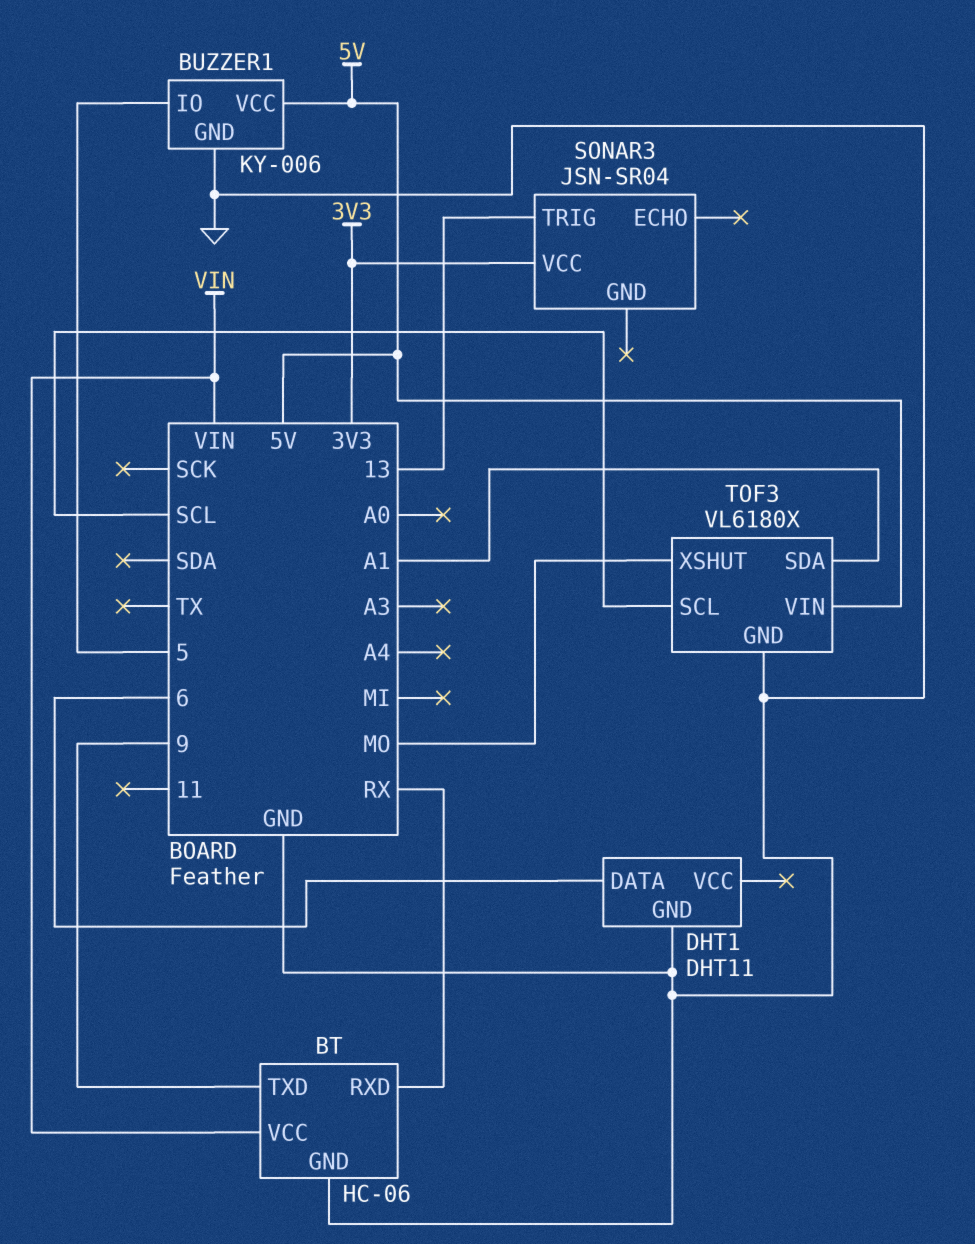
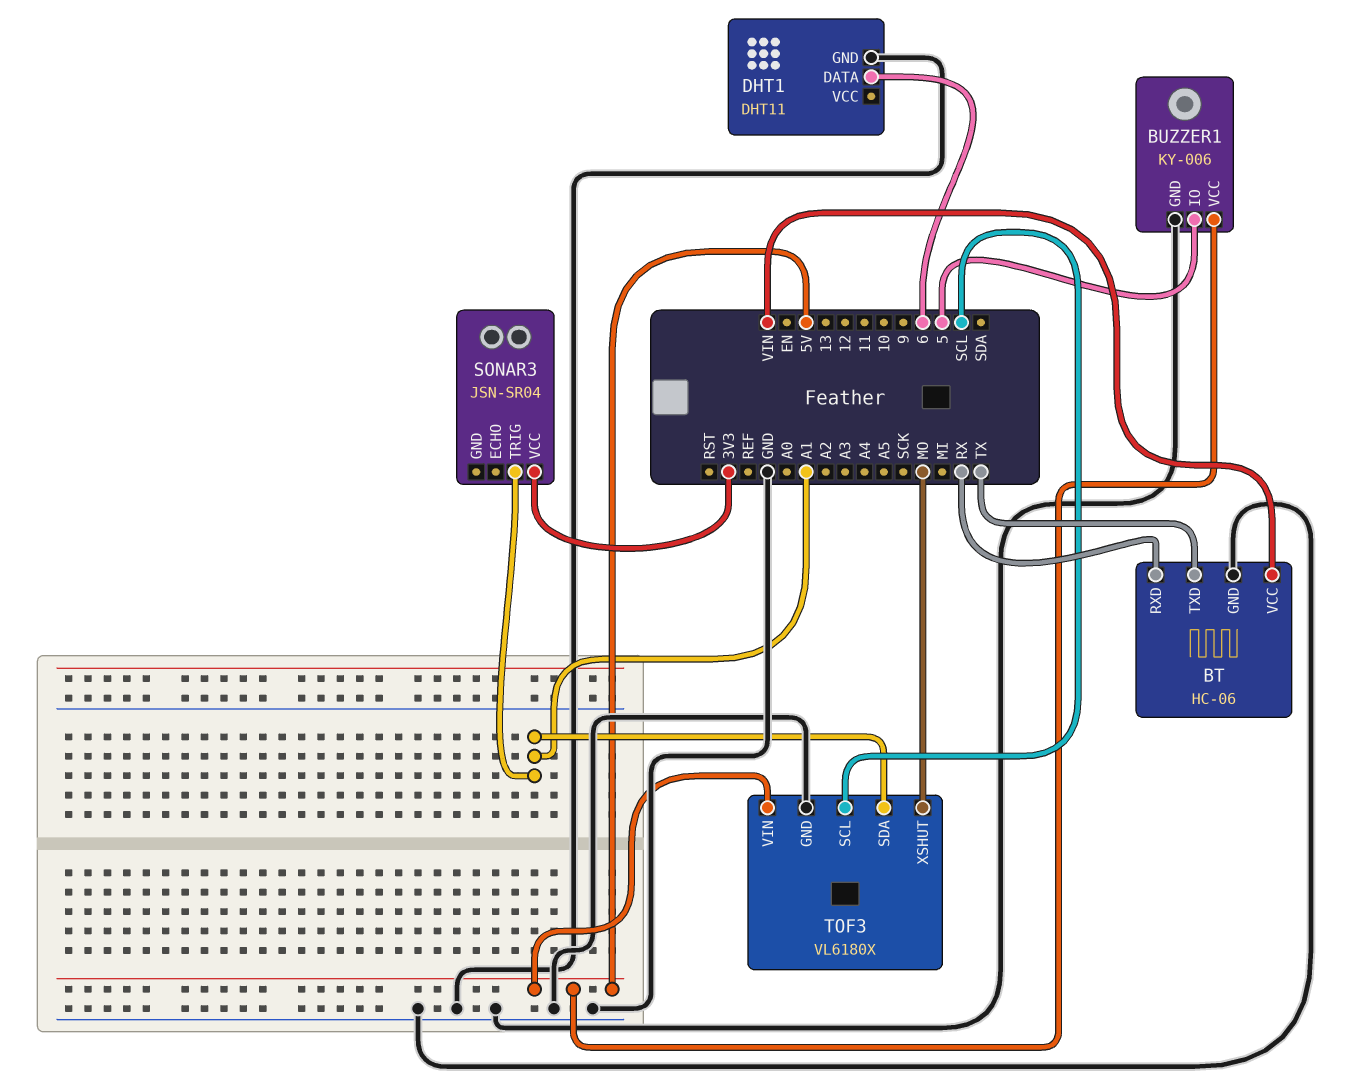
BT pin TXD: 9 -> TX
SONAR3 pin TRIG: 13 -> A1

